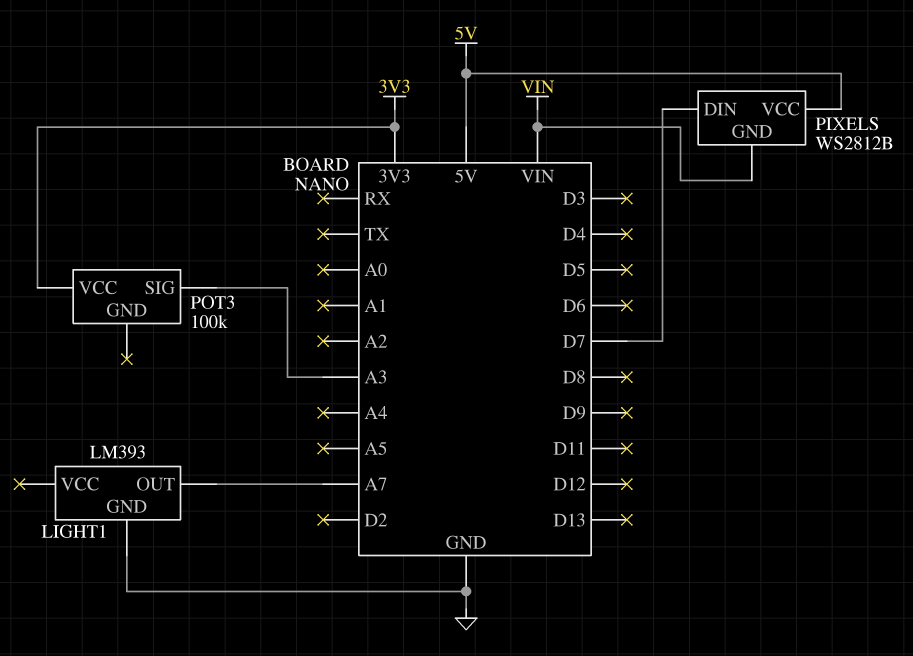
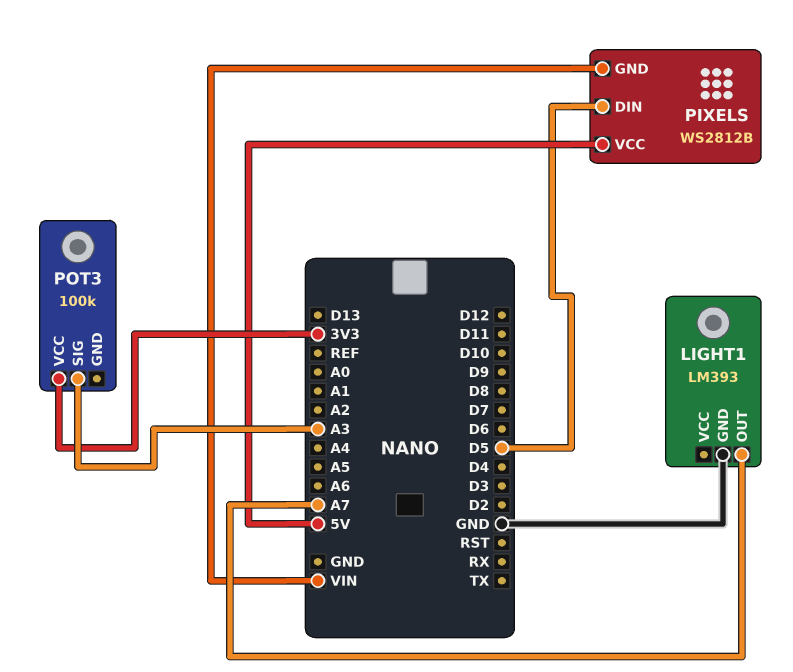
PIXELS pin DIN: D7 -> D5

